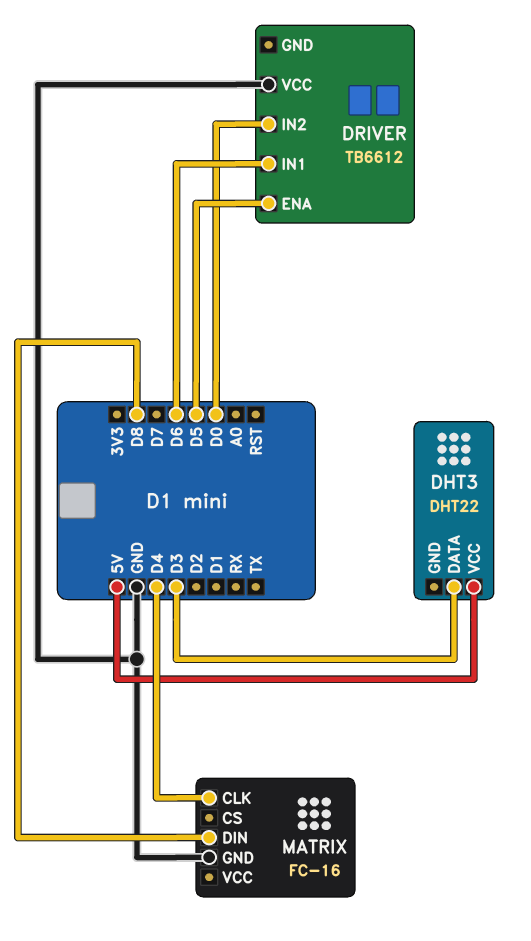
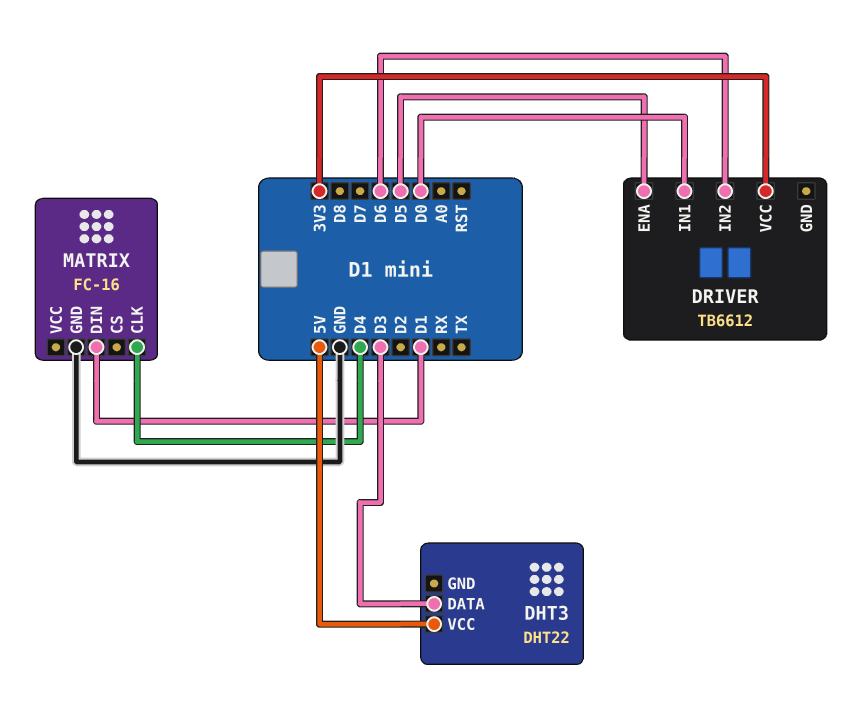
DRIVER pin IN1: D6 -> D0
DRIVER pin IN2: D0 -> D6
DRIVER pin VCC: GND -> 3V3
MATRIX pin DIN: D8 -> D1

